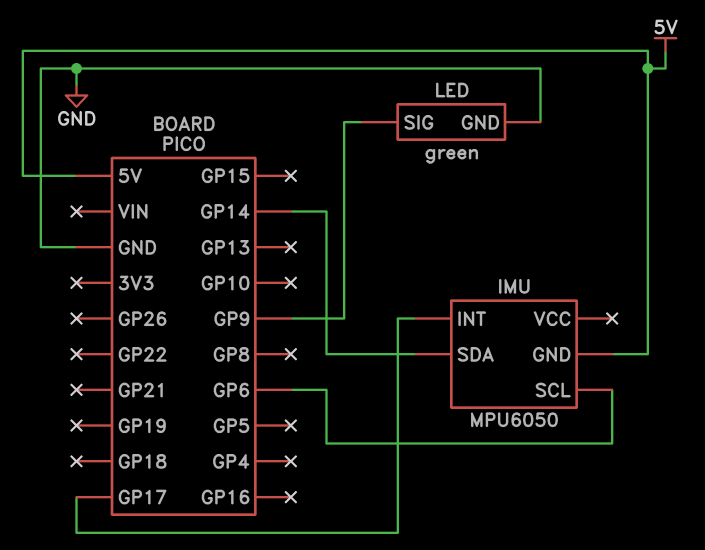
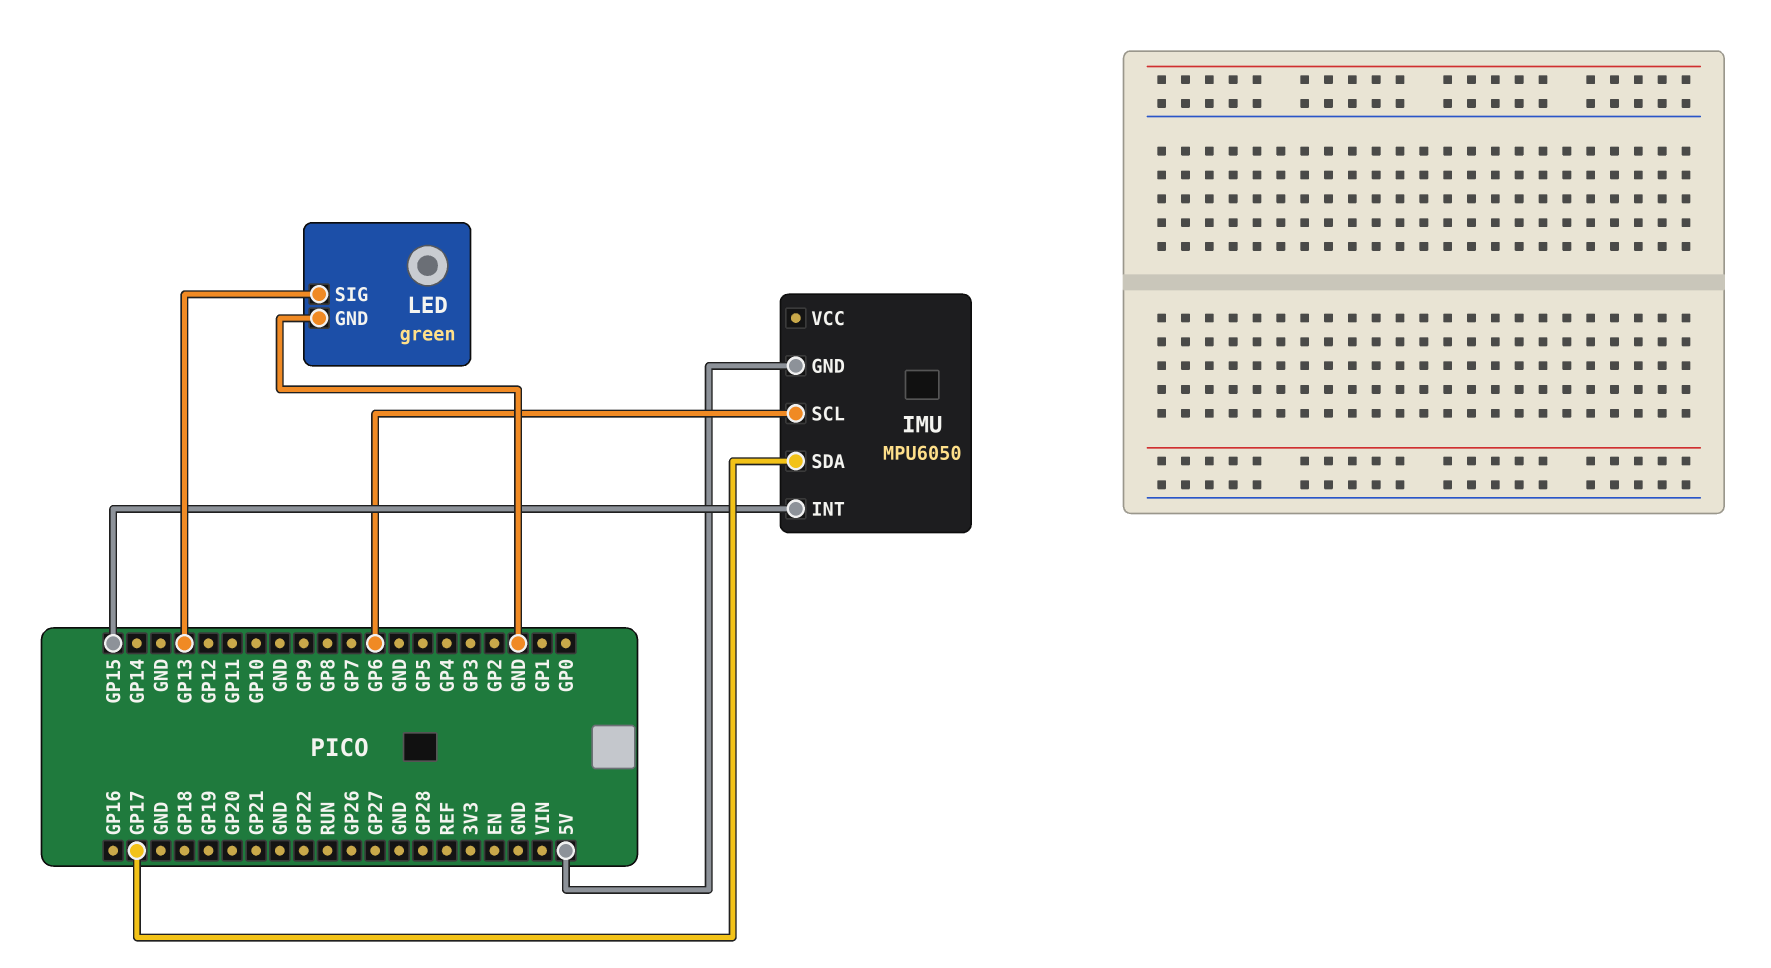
IMU pin INT: GP17 -> GP15
IMU pin SDA: GP14 -> GP17
LED pin SIG: GP9 -> GP13

